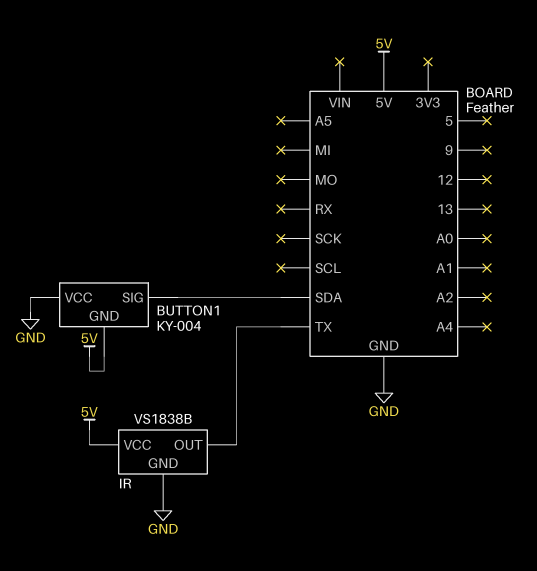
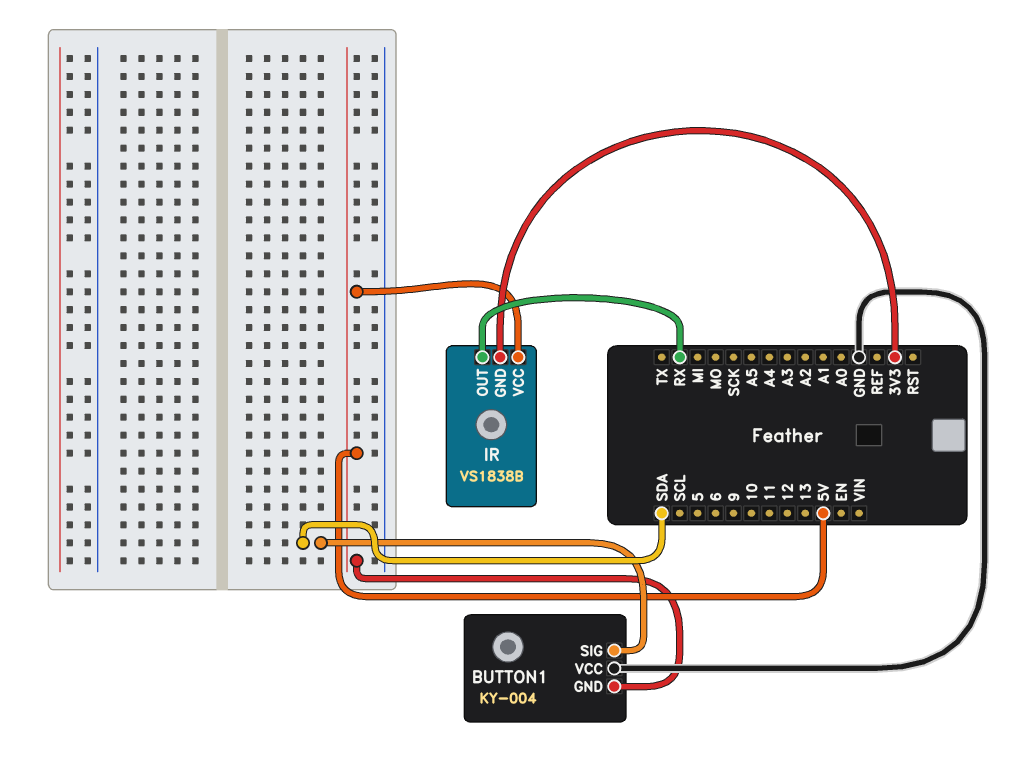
IR pin GND: GND -> 3V3
IR pin OUT: TX -> RX

